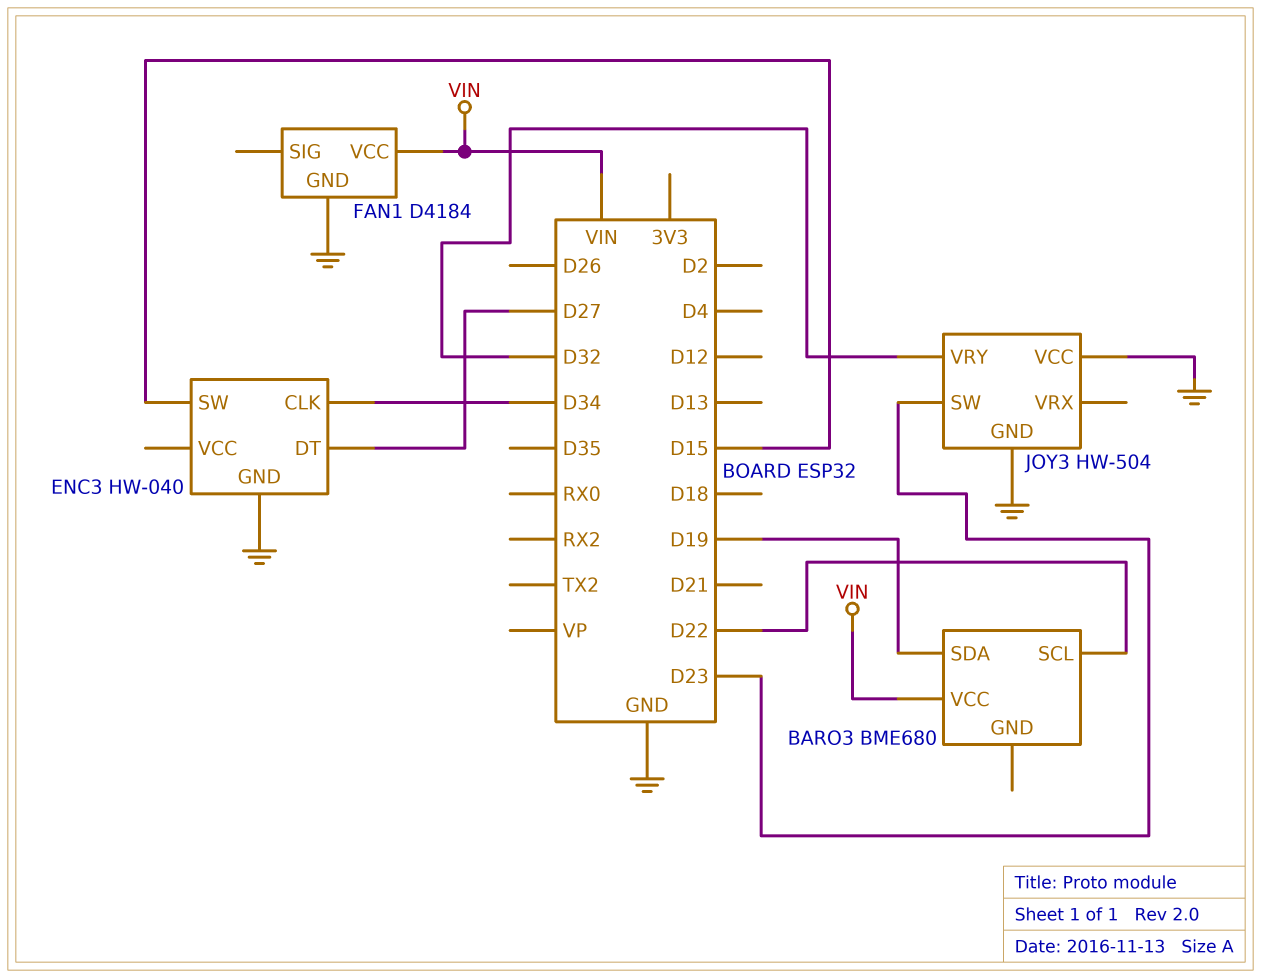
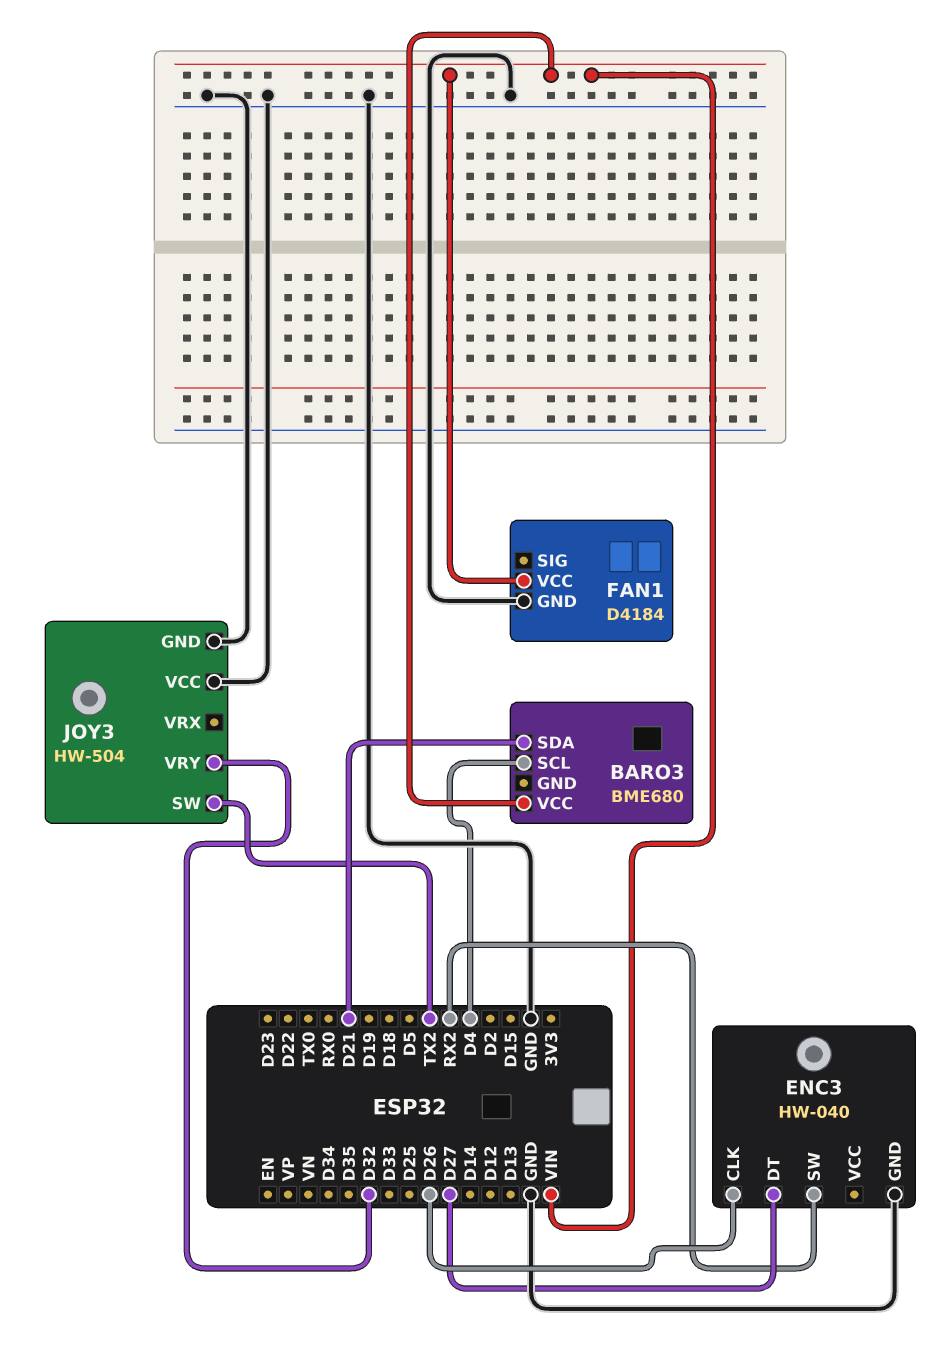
BARO3 pin SCL: D22 -> D4
BARO3 pin SDA: D19 -> D21
ENC3 pin CLK: D34 -> D26
ENC3 pin SW: D15 -> RX2
JOY3 pin SW: D23 -> TX2

